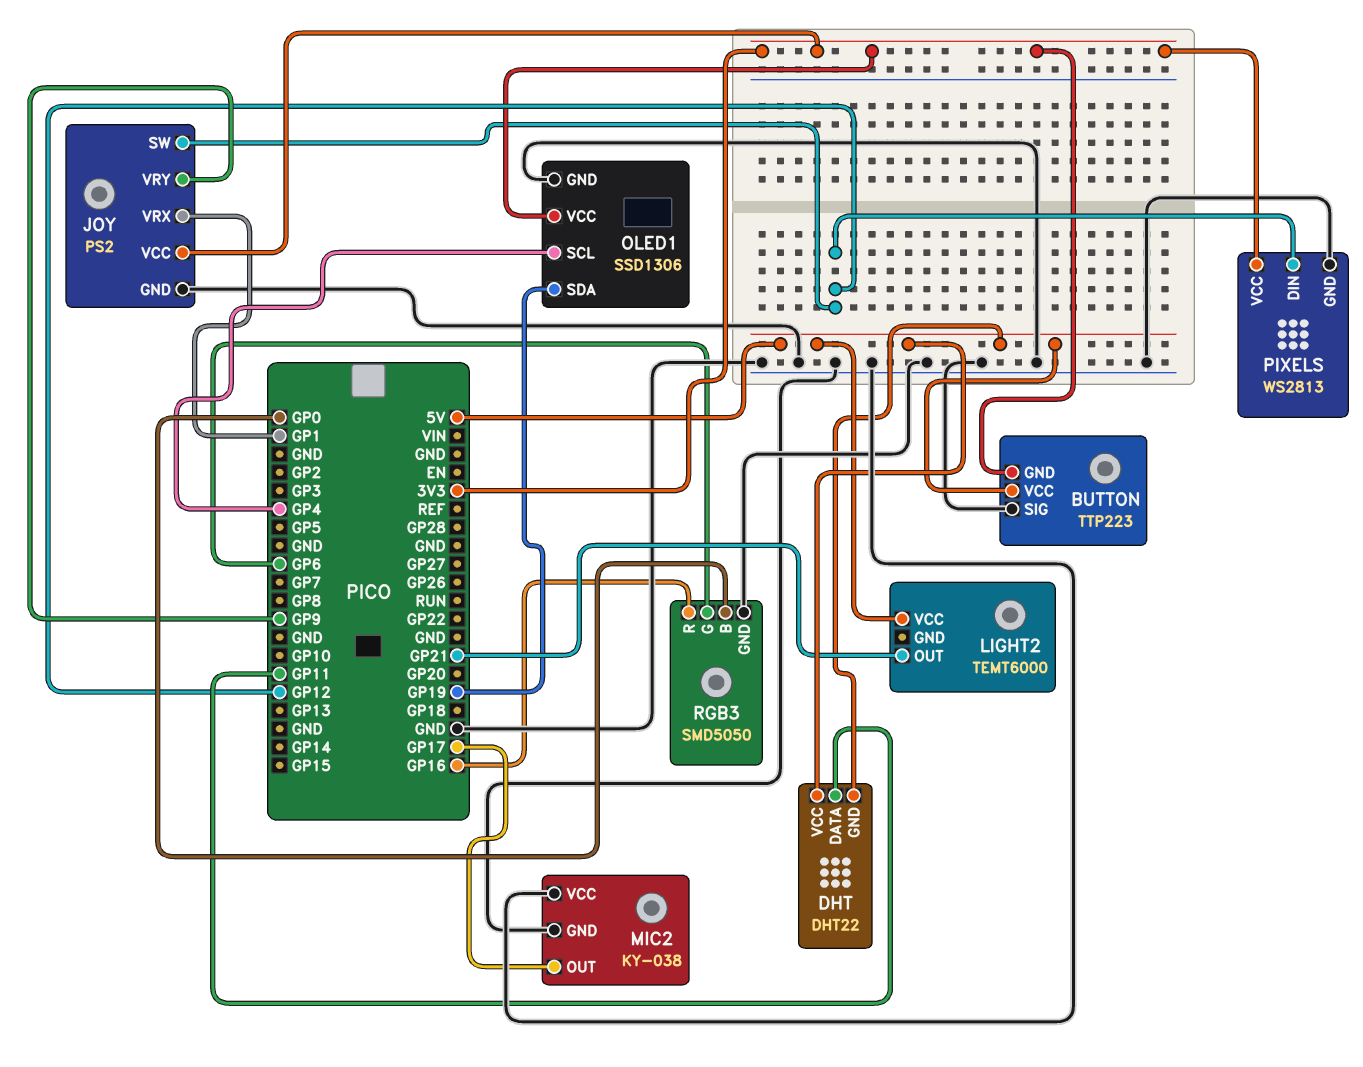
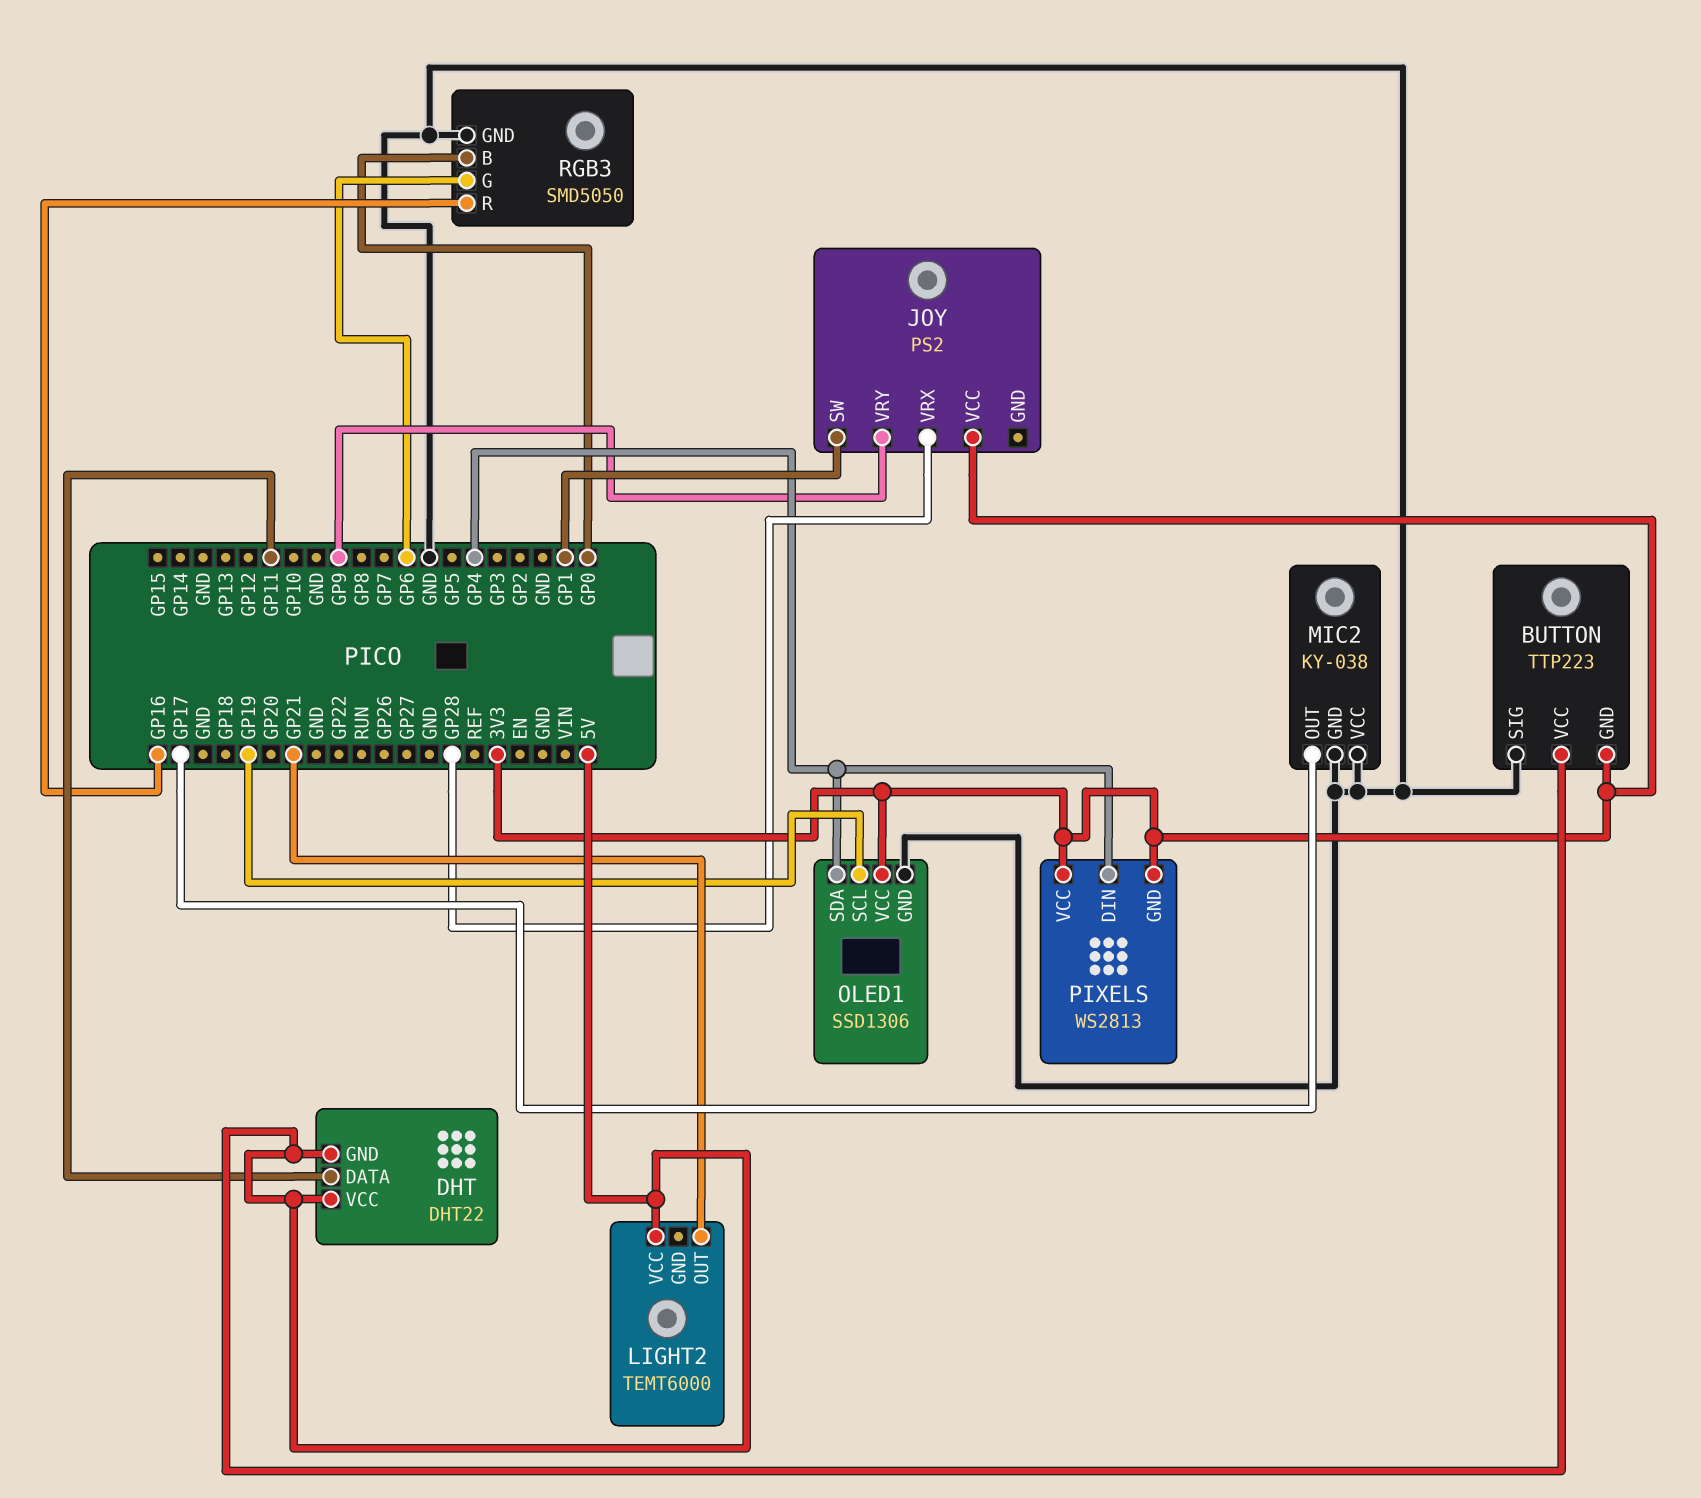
JOY pin GND: GND -> none
JOY pin SW: GP12 -> GP1
JOY pin VRX: GP1 -> GP28
OLED1 pin SCL: GP4 -> GP19
OLED1 pin SDA: GP19 -> GP4
PIXELS pin DIN: GP12 -> GP4
PIXELS pin GND: GND -> 3V3

